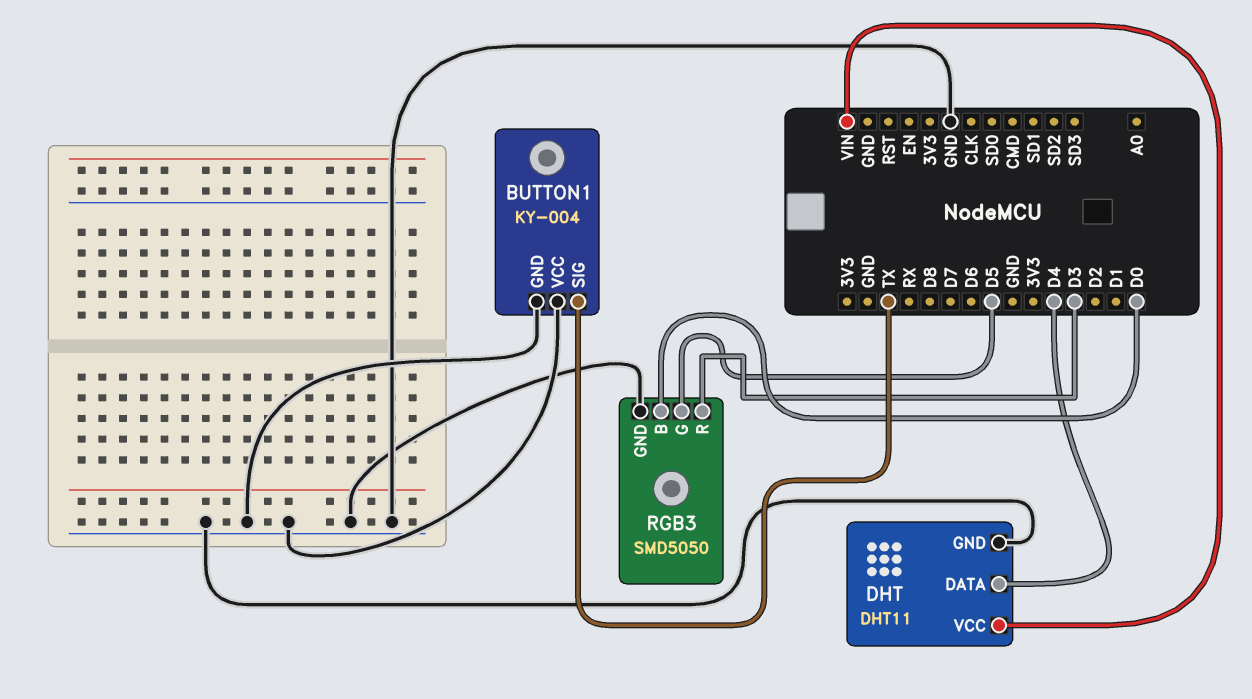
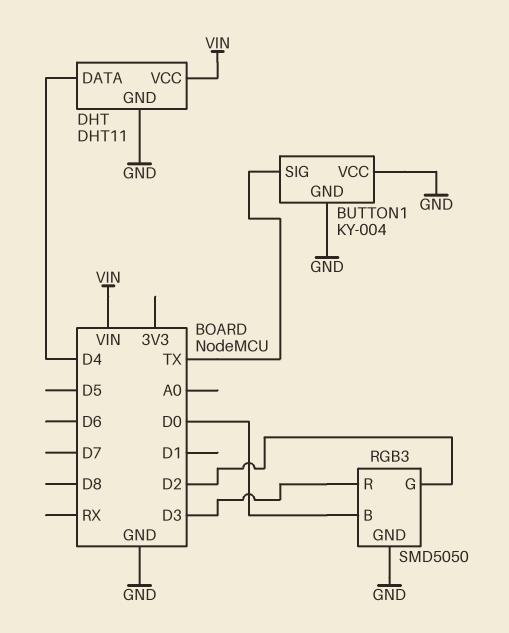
RGB3 pin G: D5 -> D2

